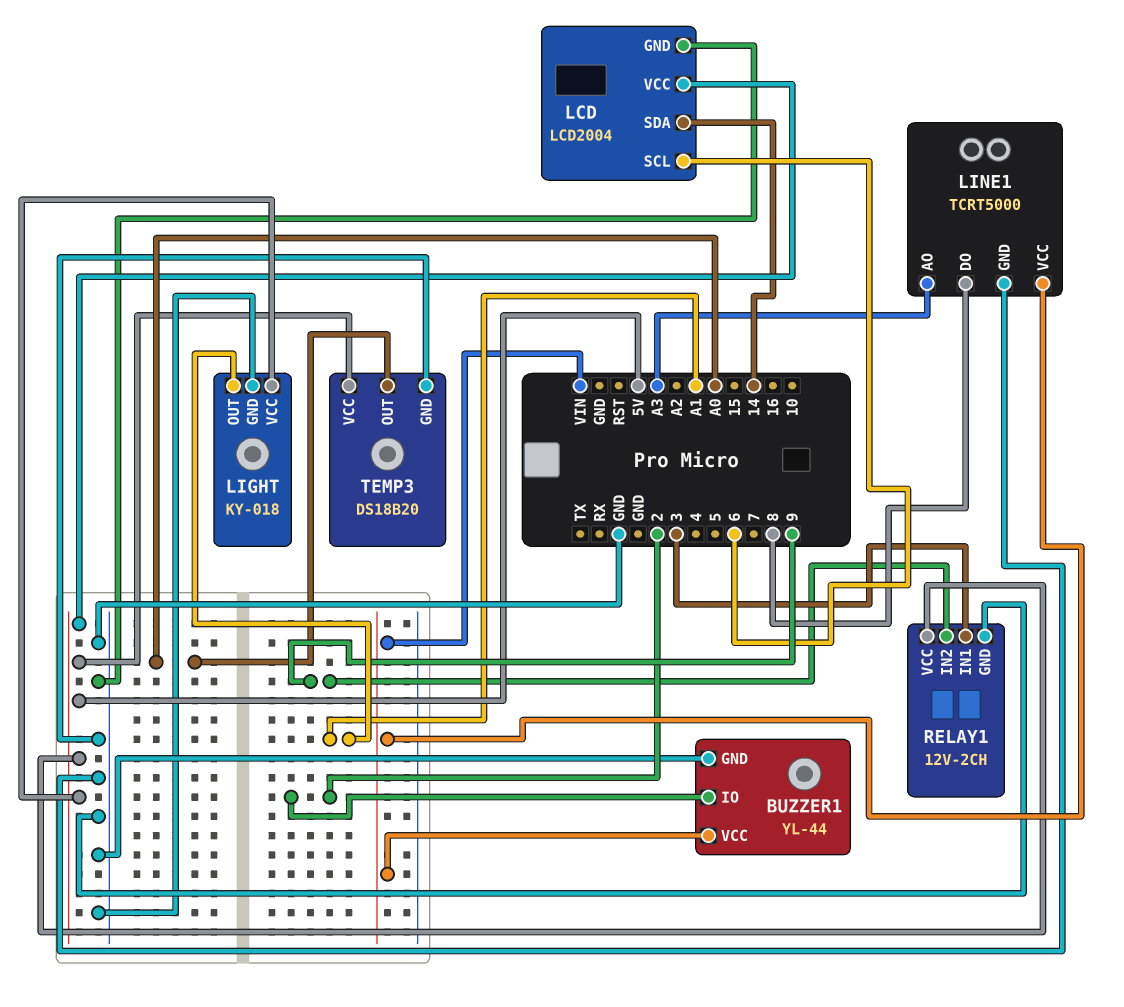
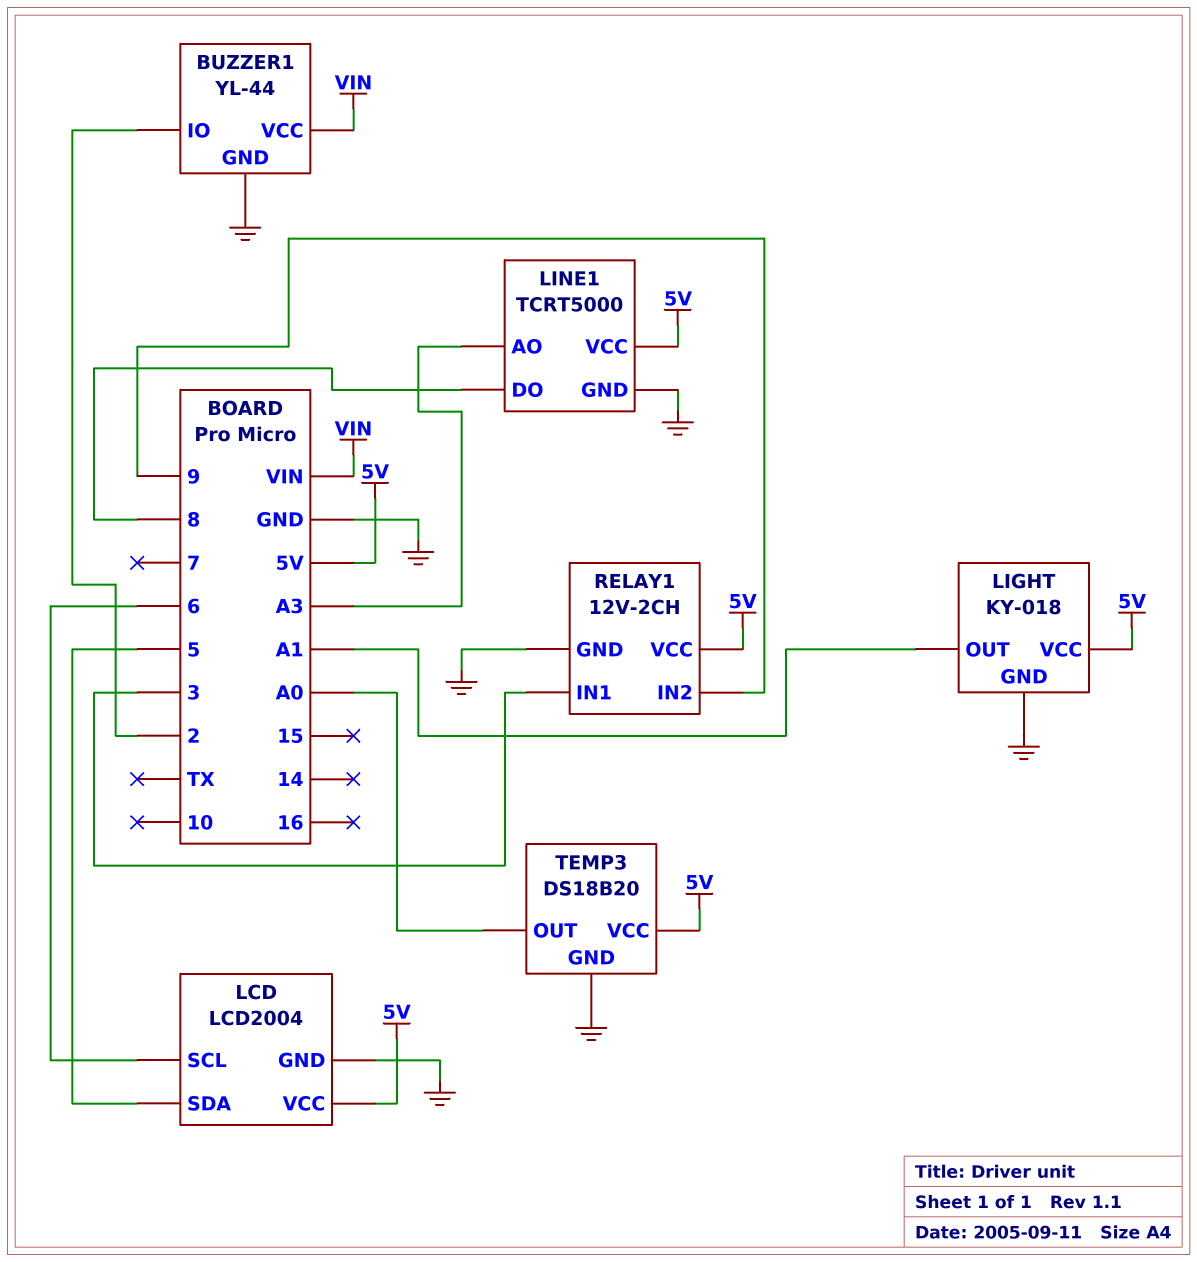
LCD pin SDA: 14 -> 5
LINE1 pin VCC: VIN -> 5V

